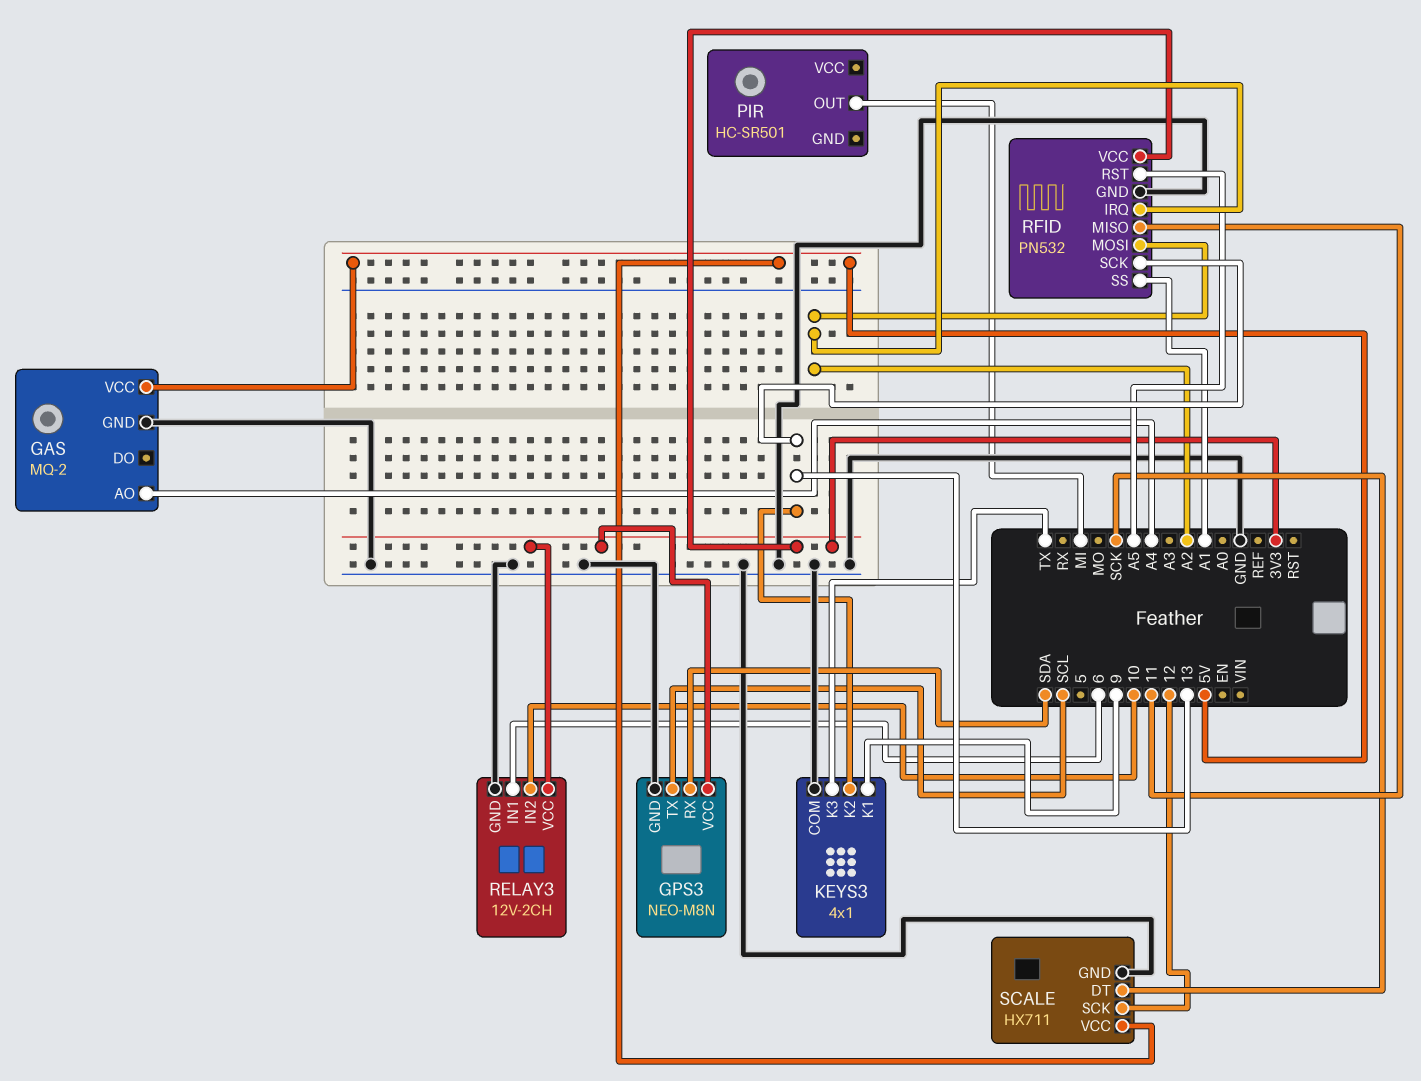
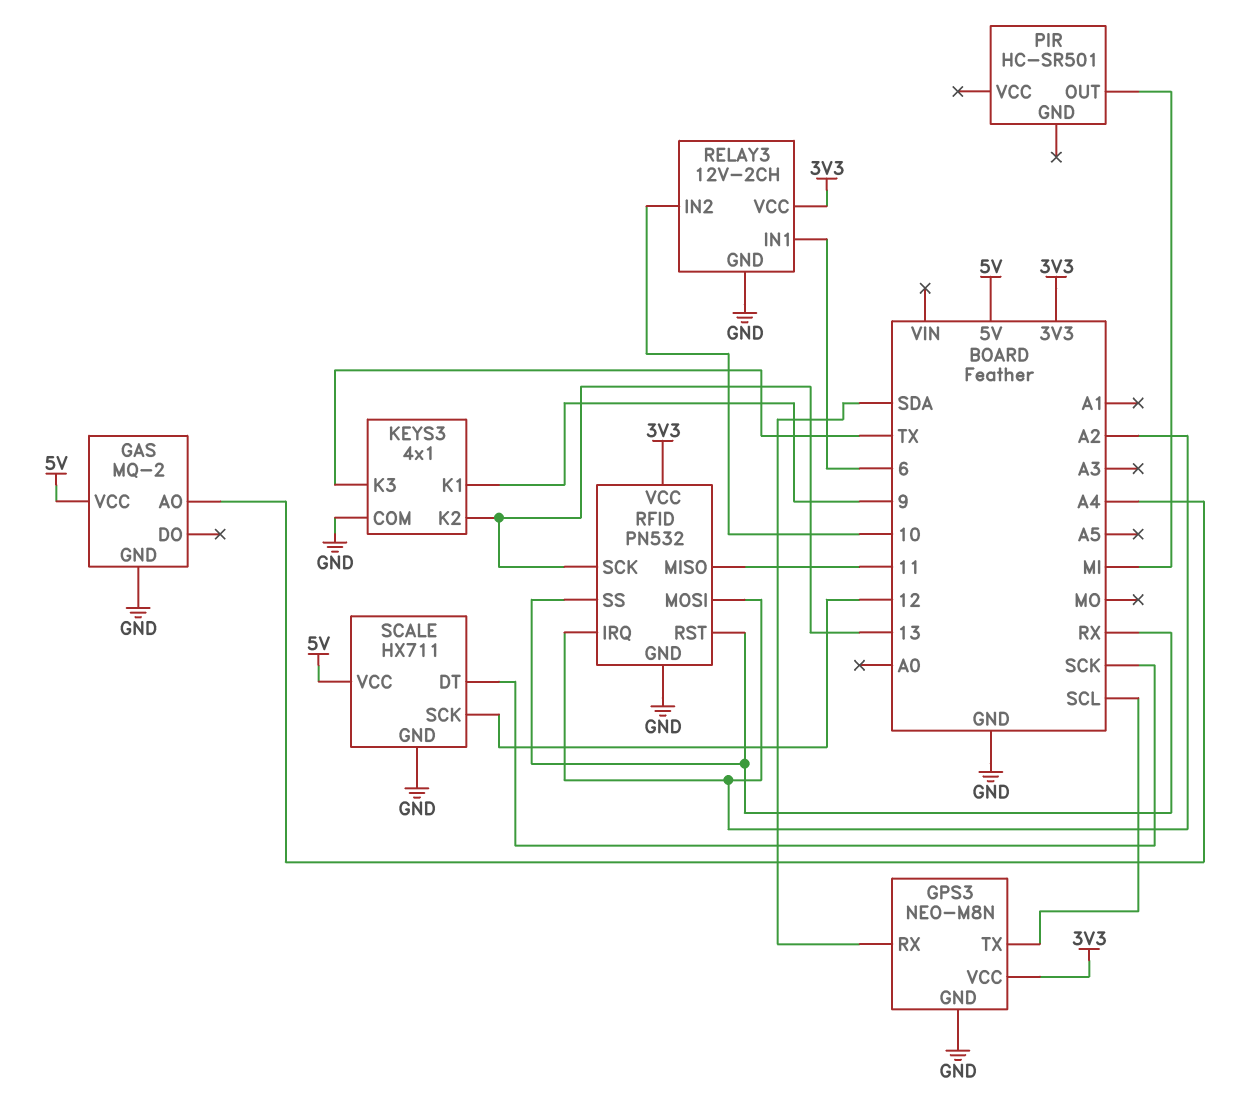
RFID pin RST: A5 -> RX
RFID pin SS: A1 -> RX

